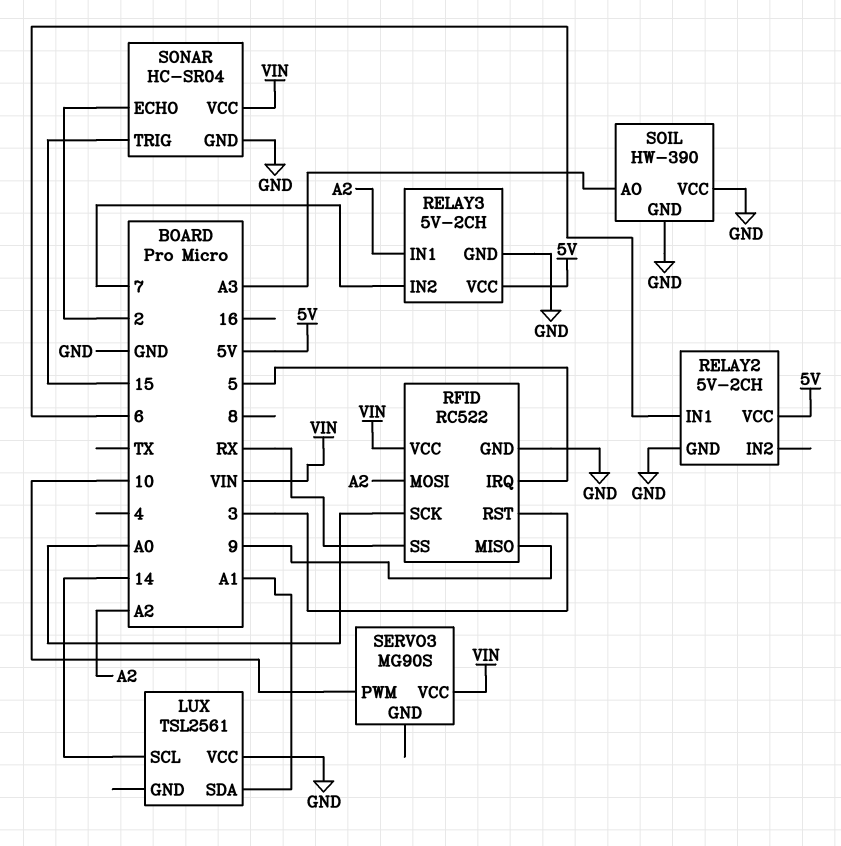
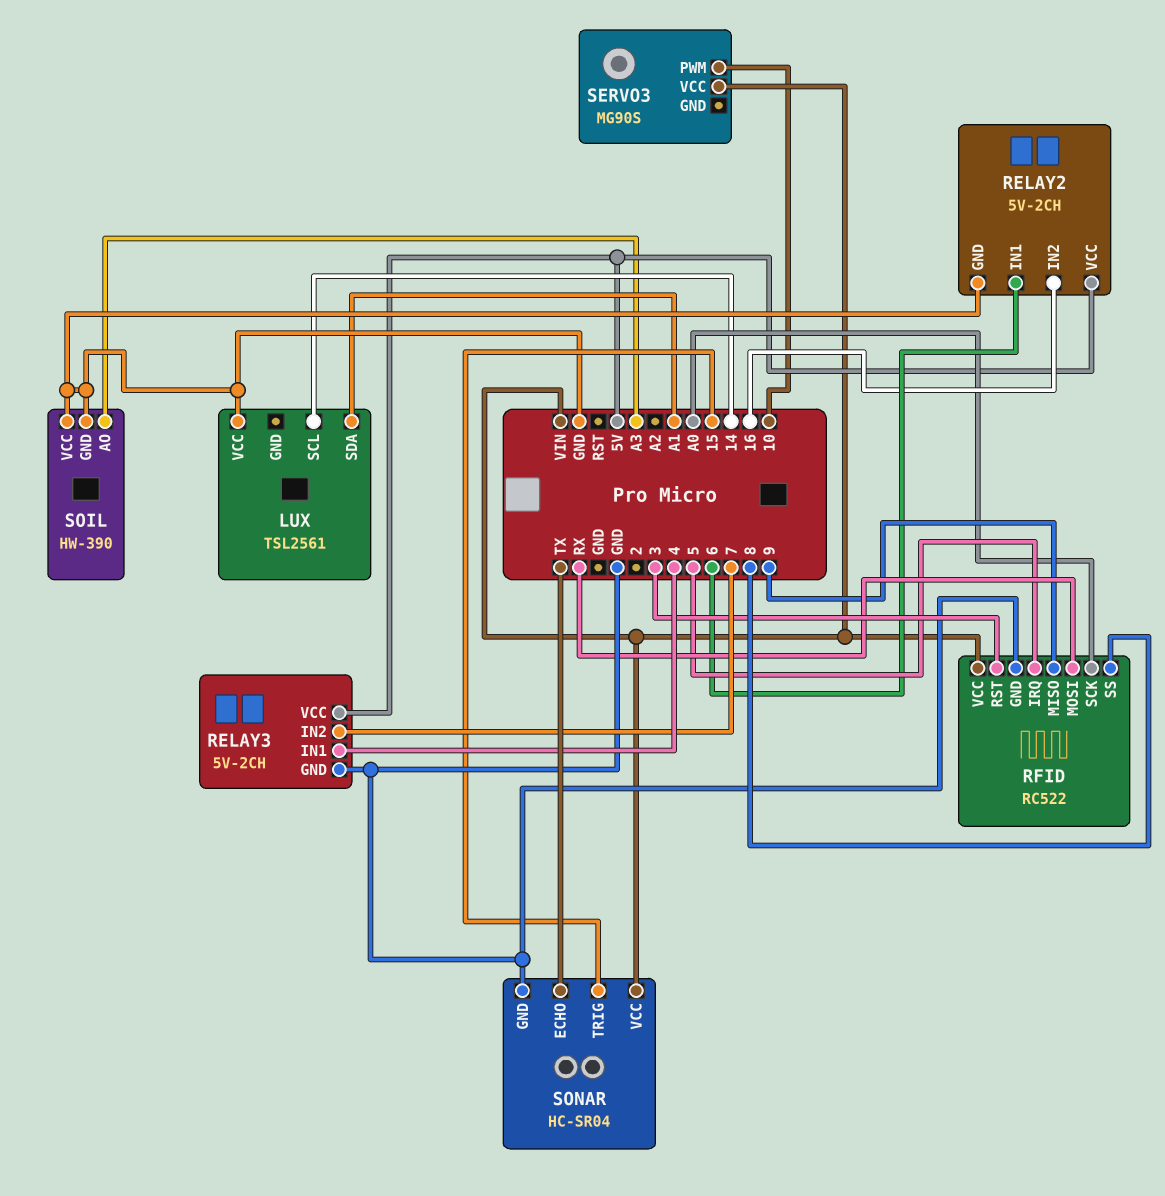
RELAY2 pin IN2: none -> 16
RELAY3 pin IN1: A2 -> 4
RFID pin MOSI: A2 -> RX
RFID pin SS: RX -> 8
SONAR pin ECHO: 2 -> TX

